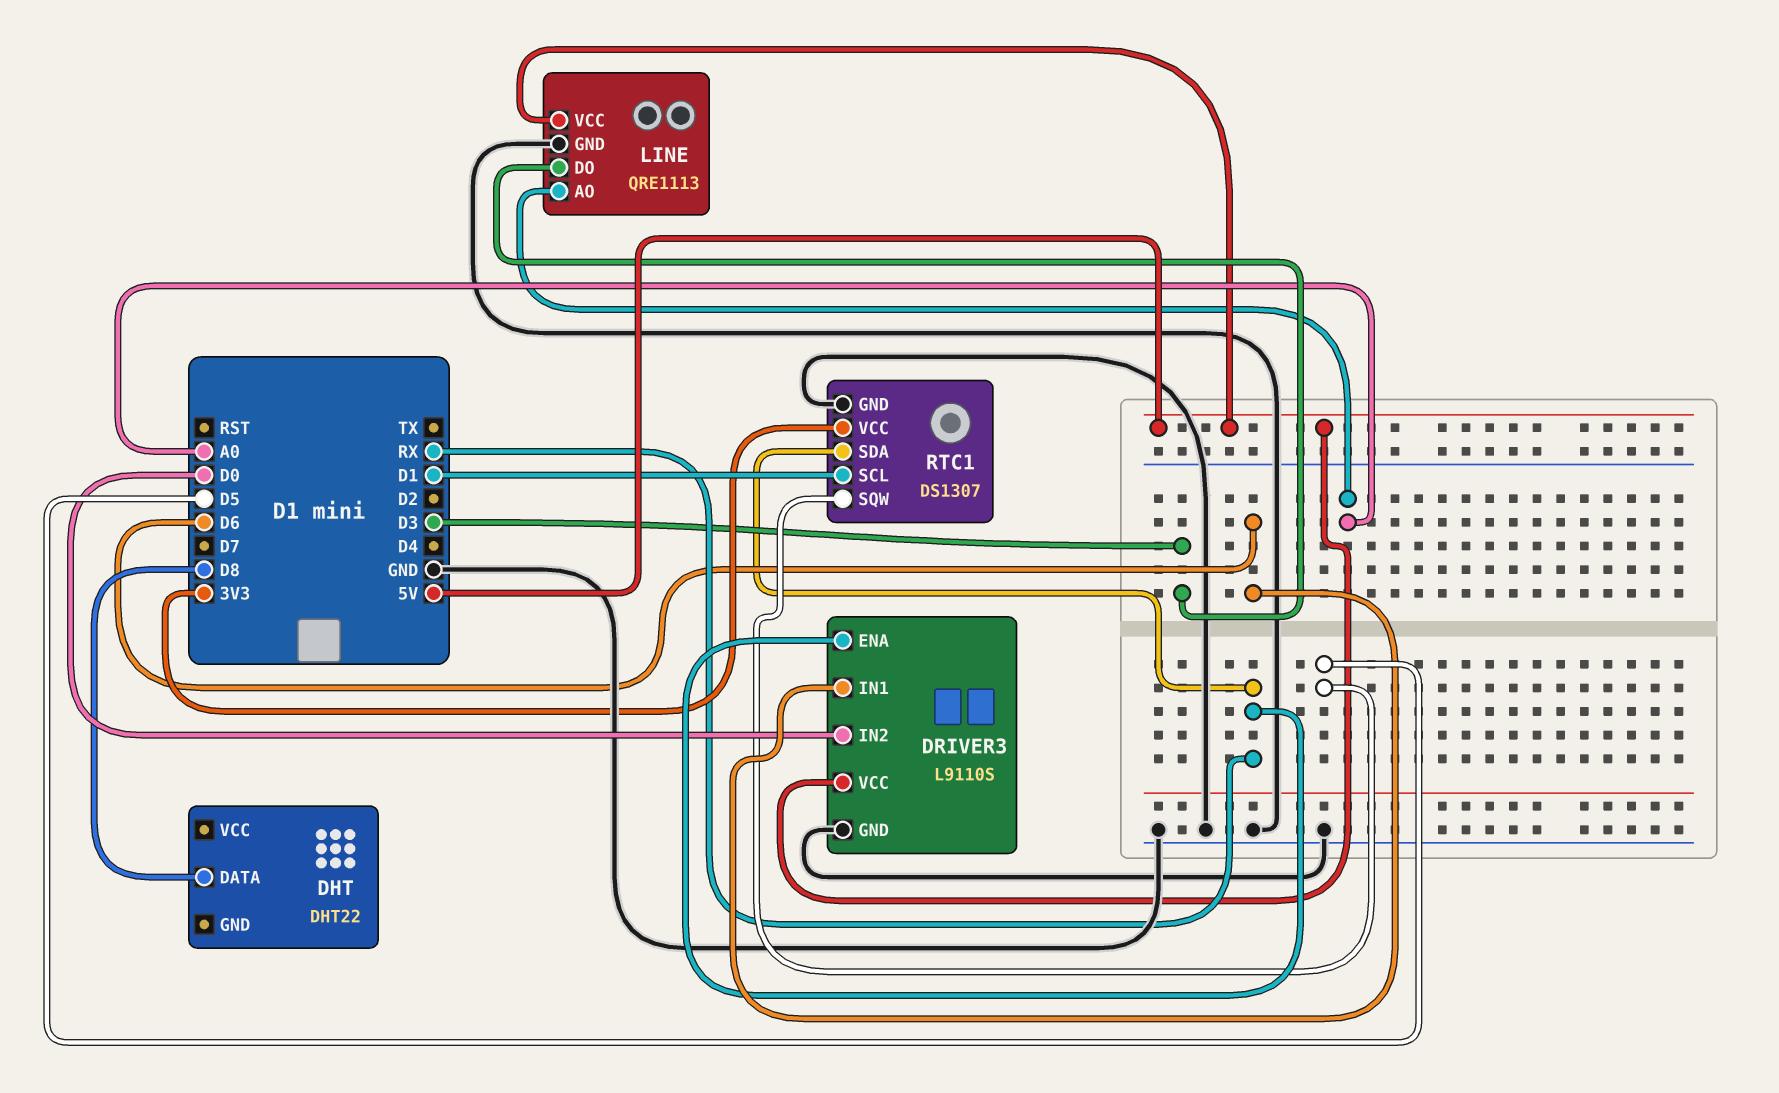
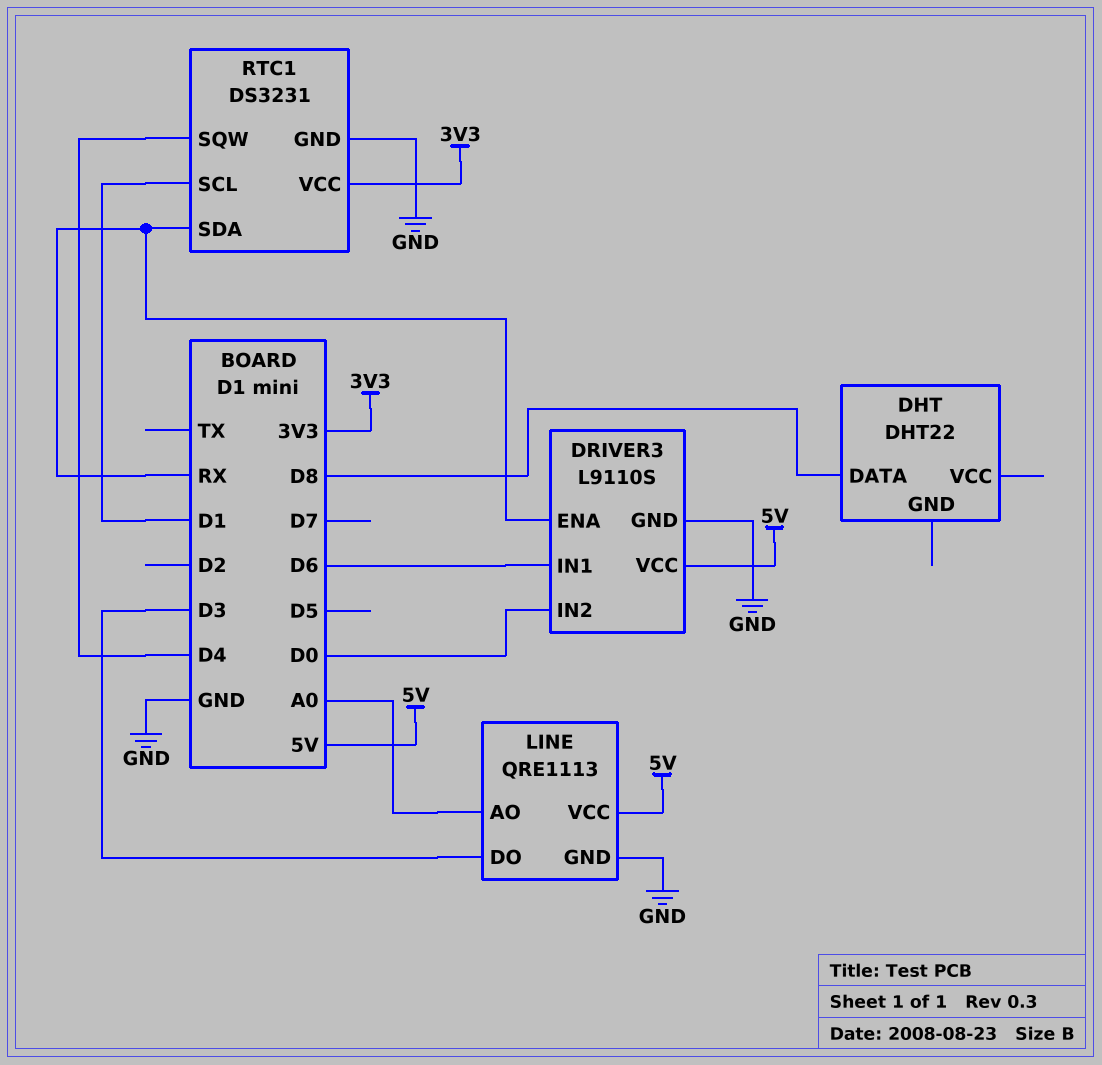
RTC1: DS1307 -> DS3231
RTC1 pin SQW: D5 -> D4

